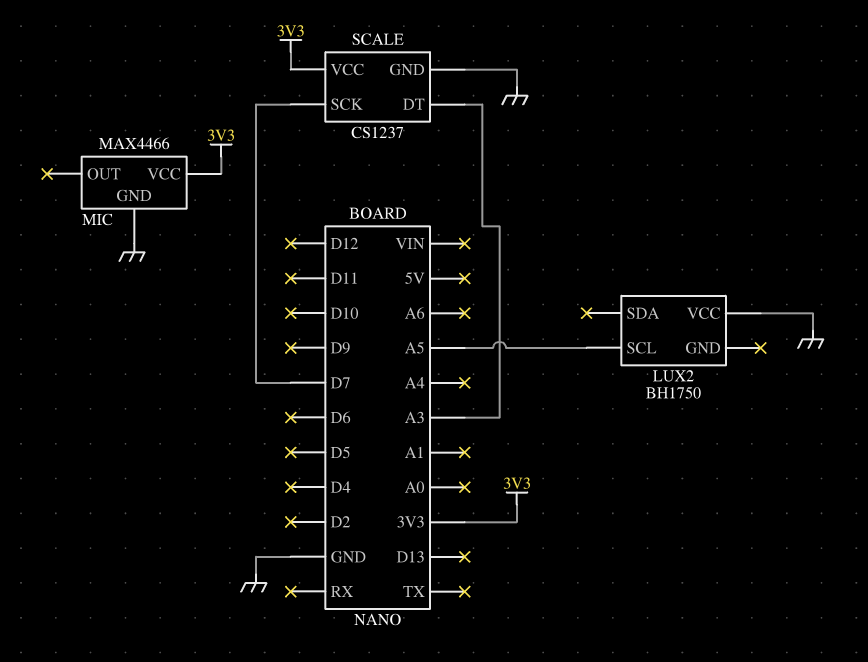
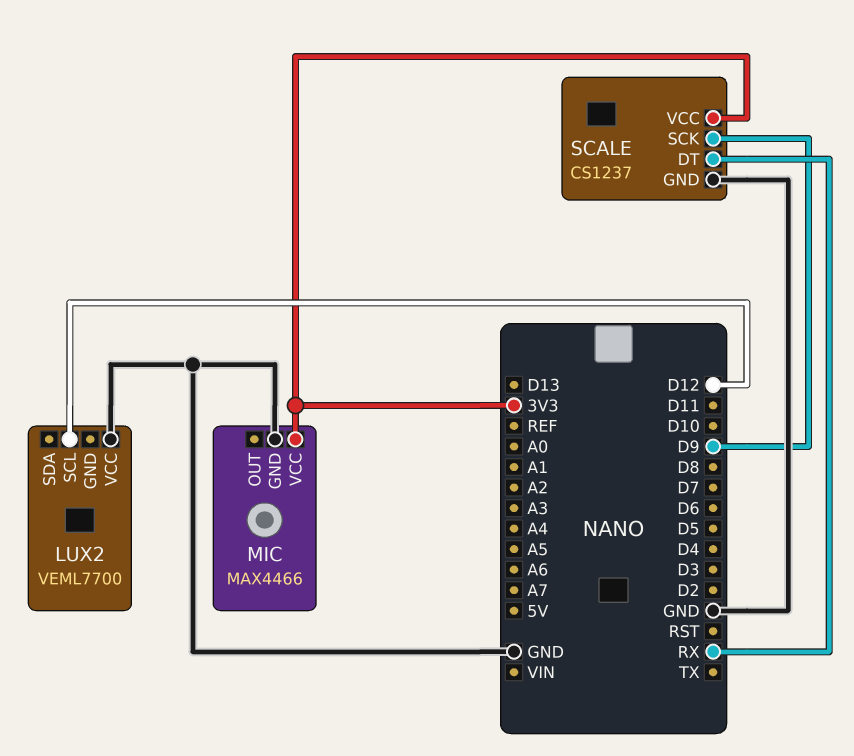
LUX2: BH1750 -> VEML7700
LUX2 pin SCL: A5 -> D12
SCALE pin DT: A3 -> RX
SCALE pin SCK: D7 -> D9

